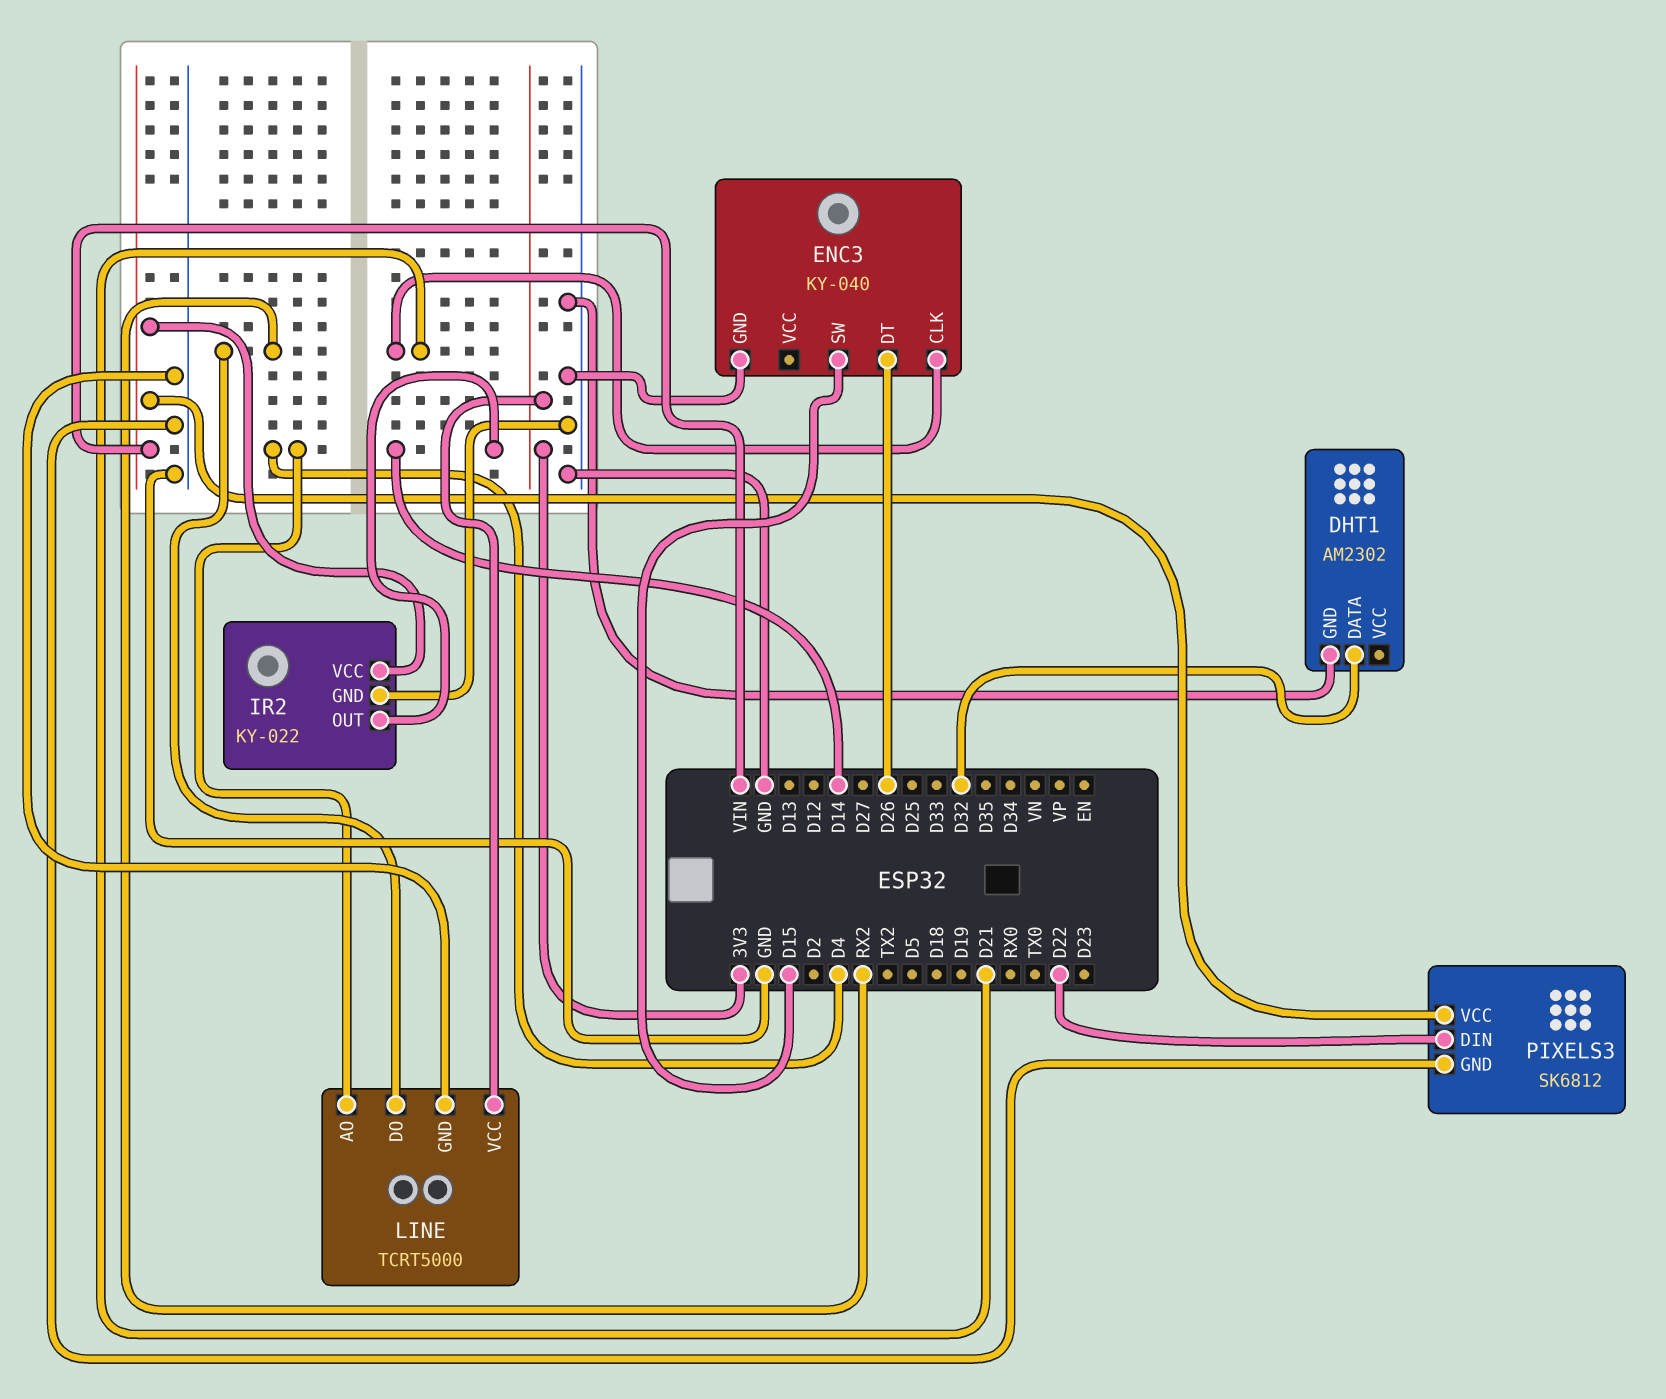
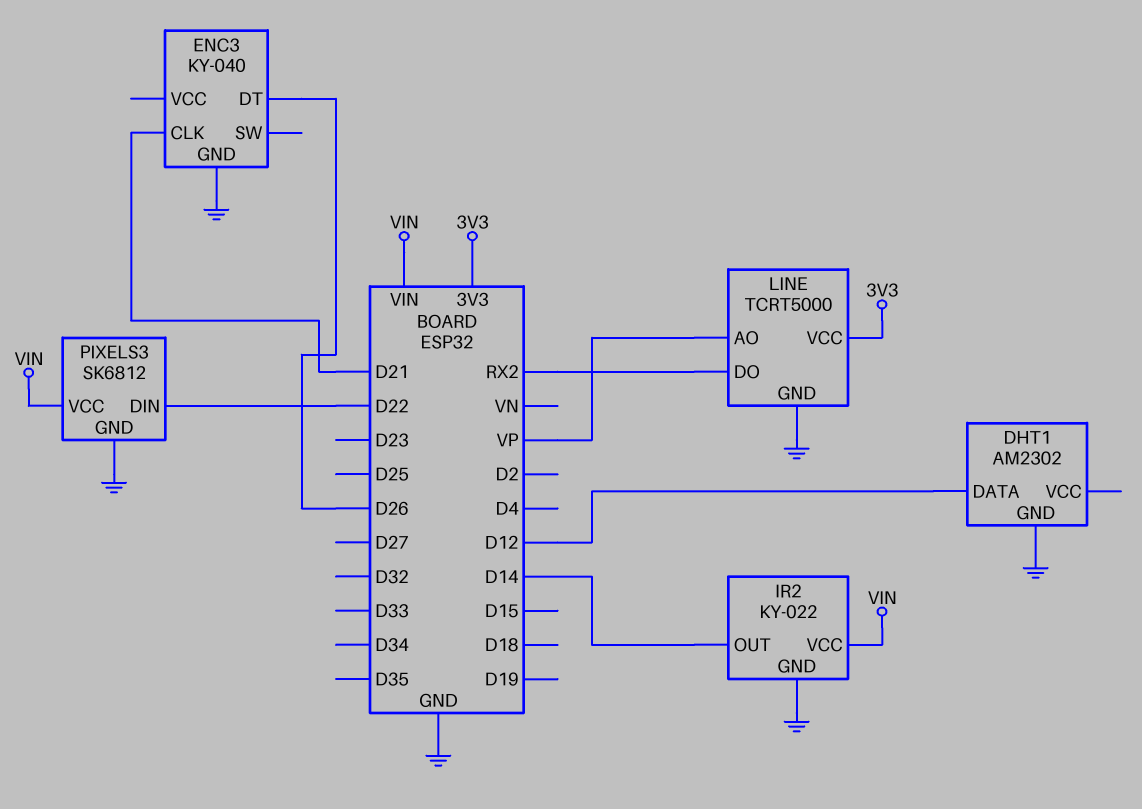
DHT1 pin DATA: D32 -> D12
ENC3 pin SW: D15 -> none
LINE pin AO: D4 -> VP

